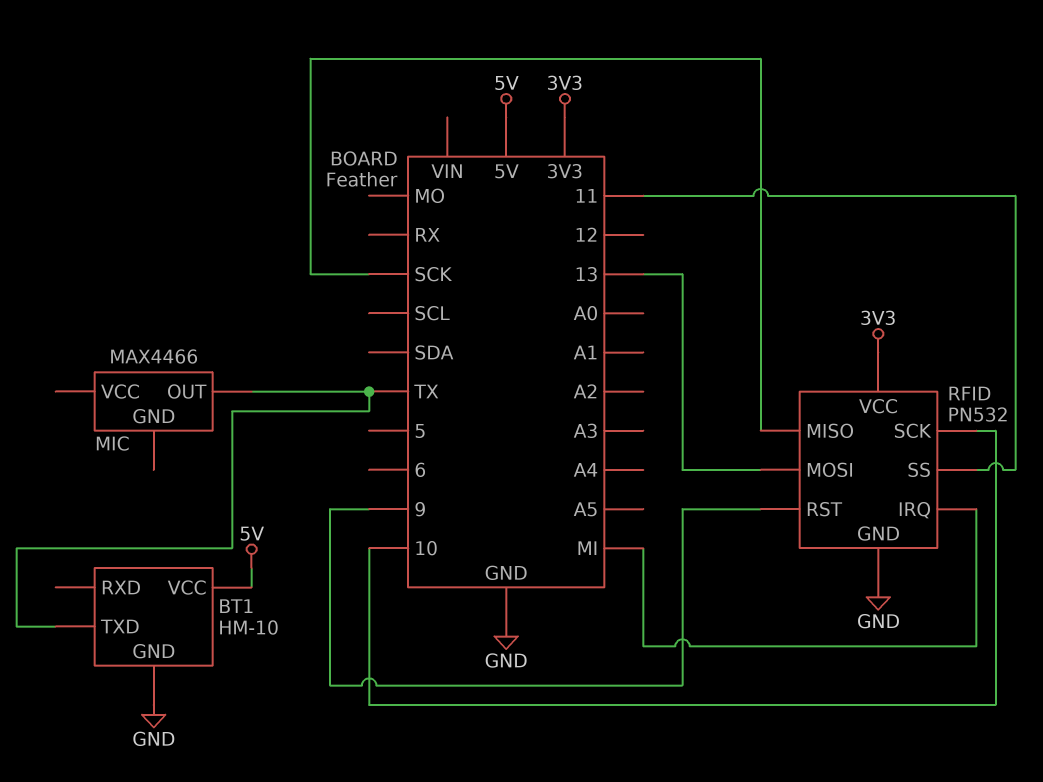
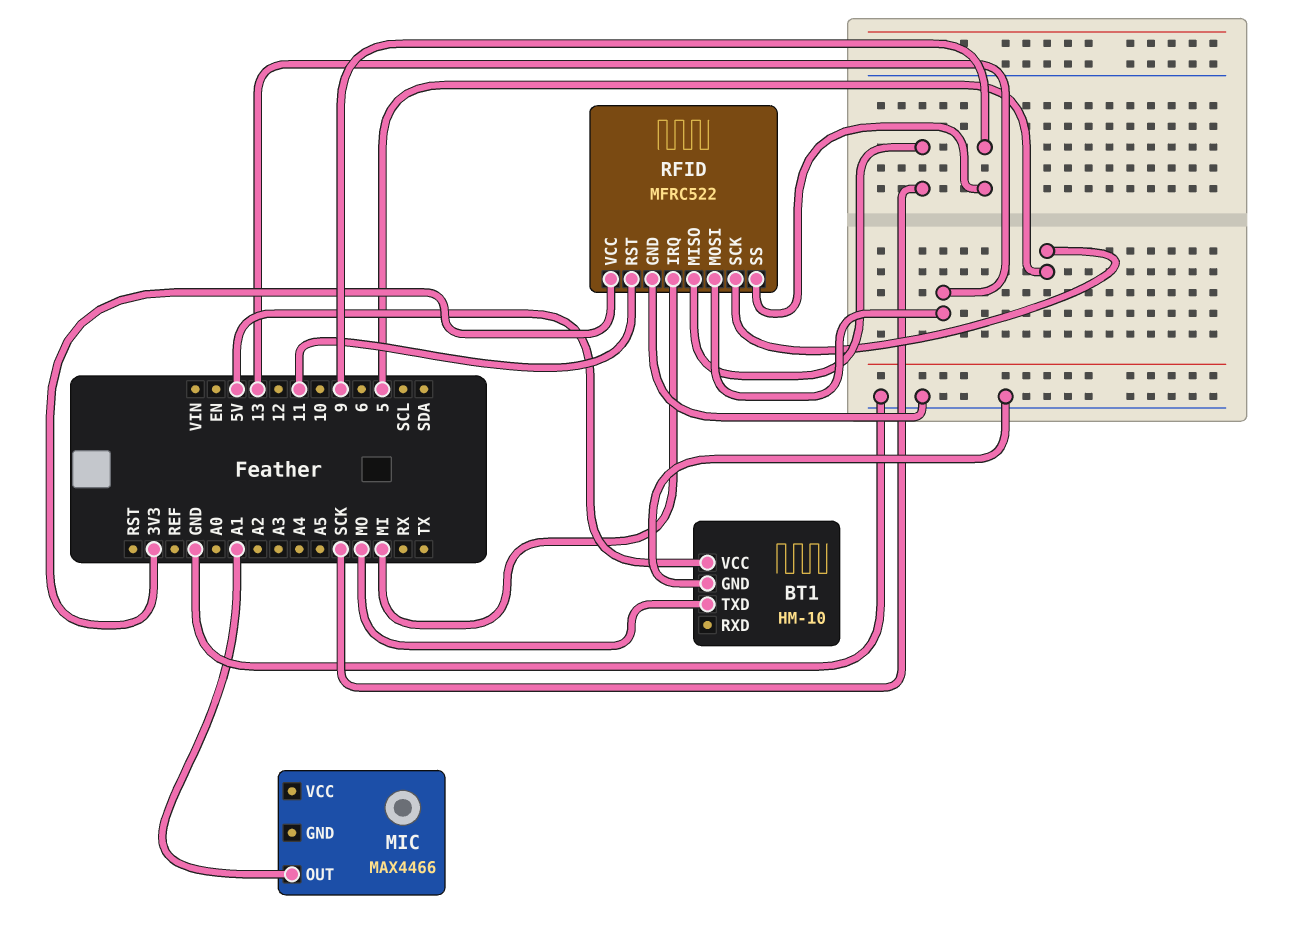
BT1 pin TXD: TX -> MO
MIC pin OUT: TX -> A1
RFID: PN532 -> MFRC522
RFID pin RST: 9 -> 11
RFID pin SCK: 10 -> 5
RFID pin SS: 11 -> 9

